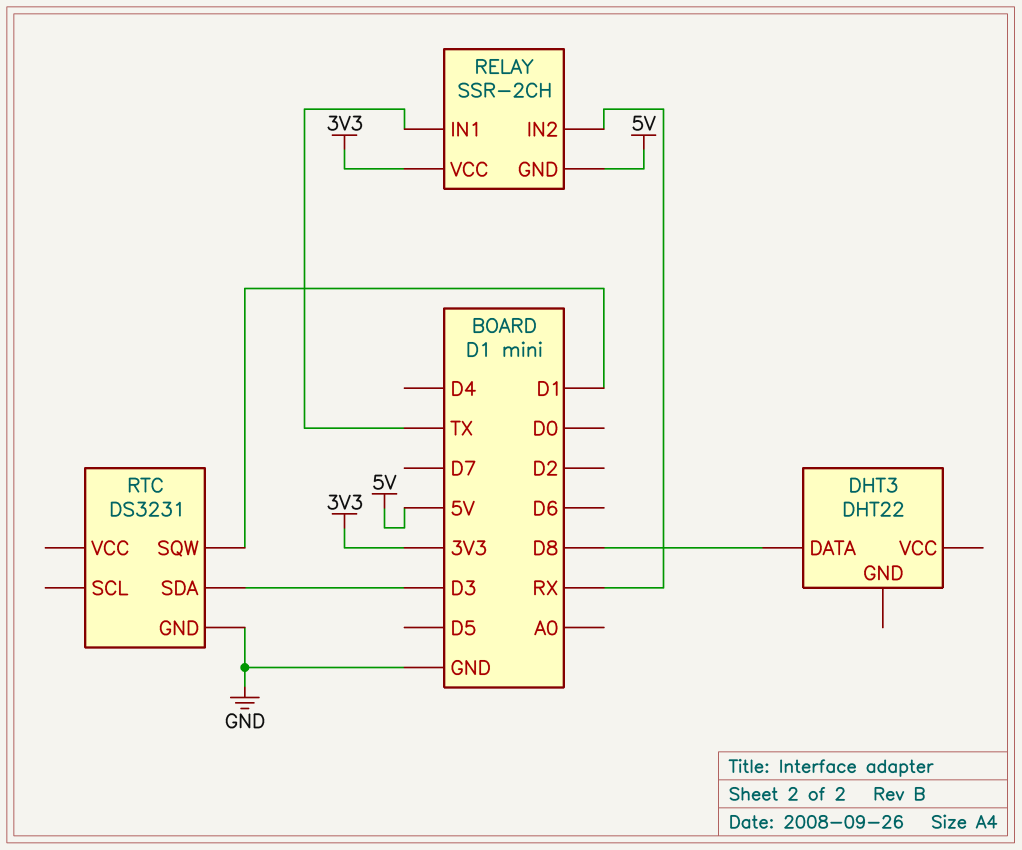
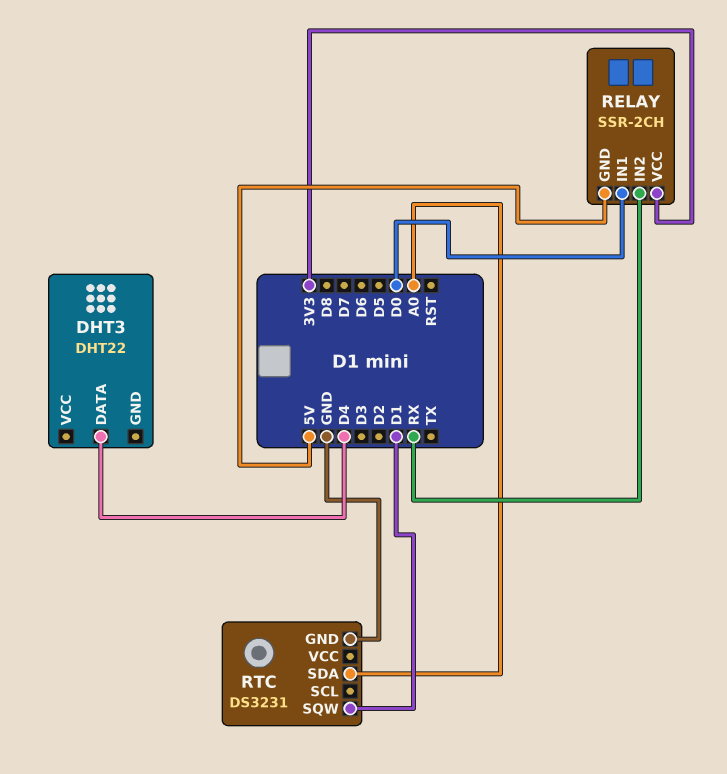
DHT3 pin DATA: D8 -> D4
RELAY pin IN1: TX -> D0
RTC pin SDA: D3 -> A0

